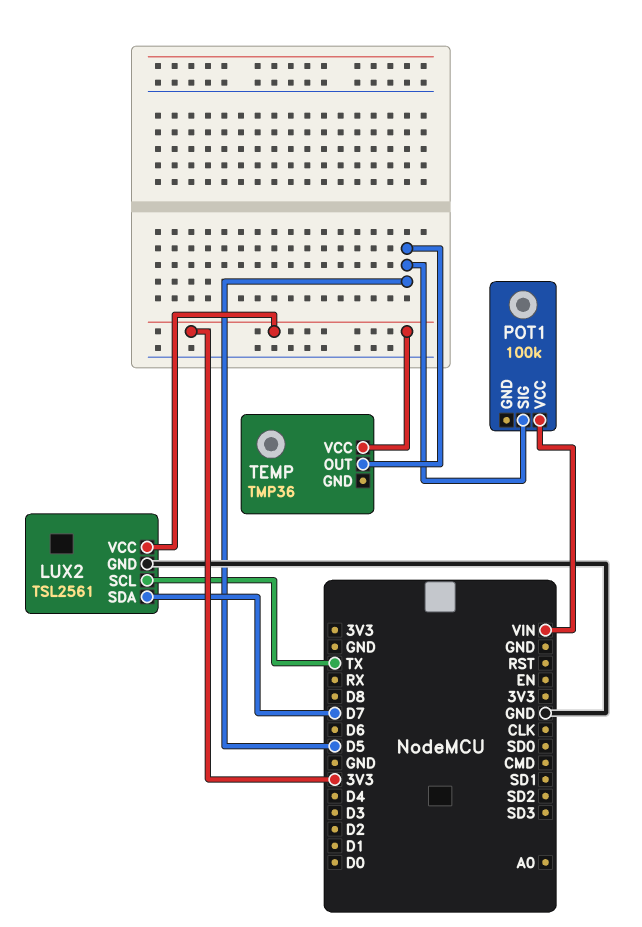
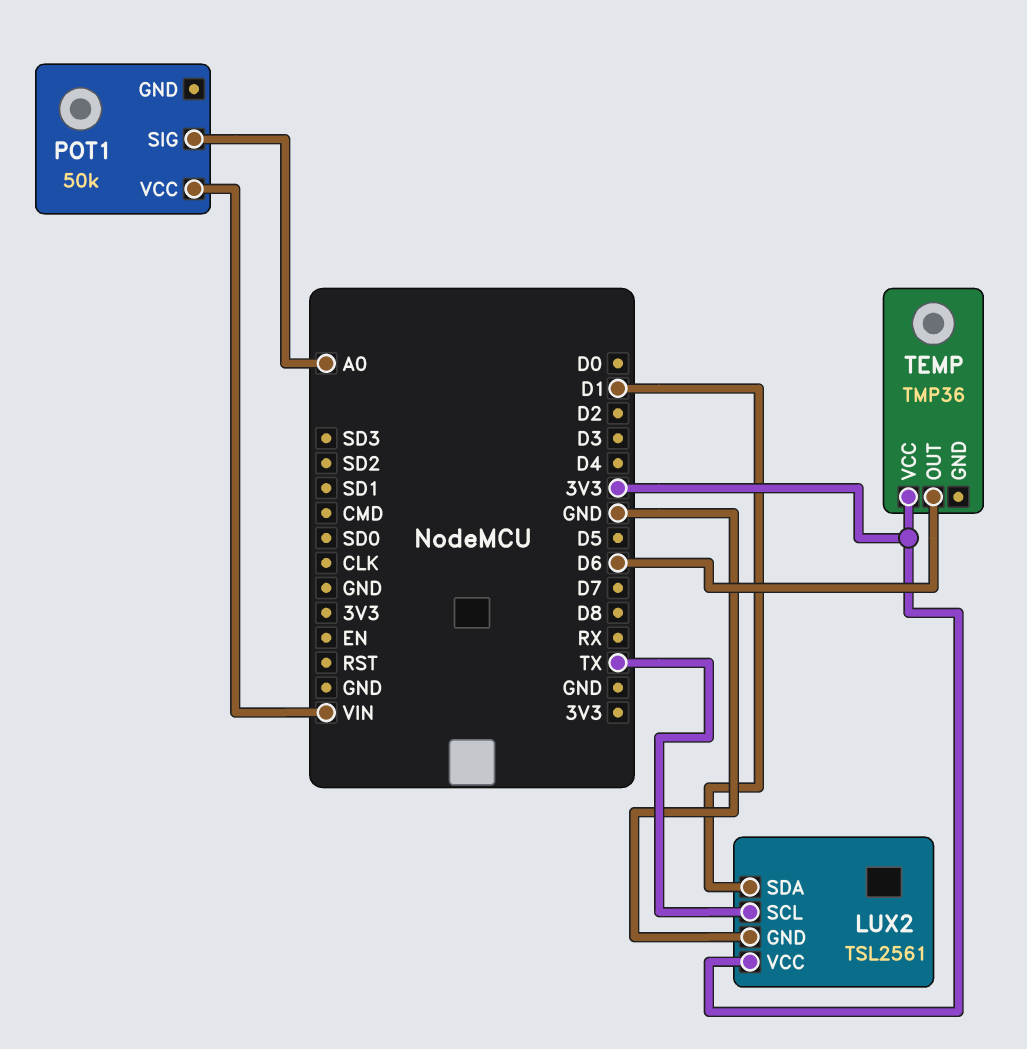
LUX2 pin SDA: D7 -> D1
POT1: 100k -> 50k
POT1 pin SIG: D5 -> A0
TEMP pin OUT: D5 -> D6

